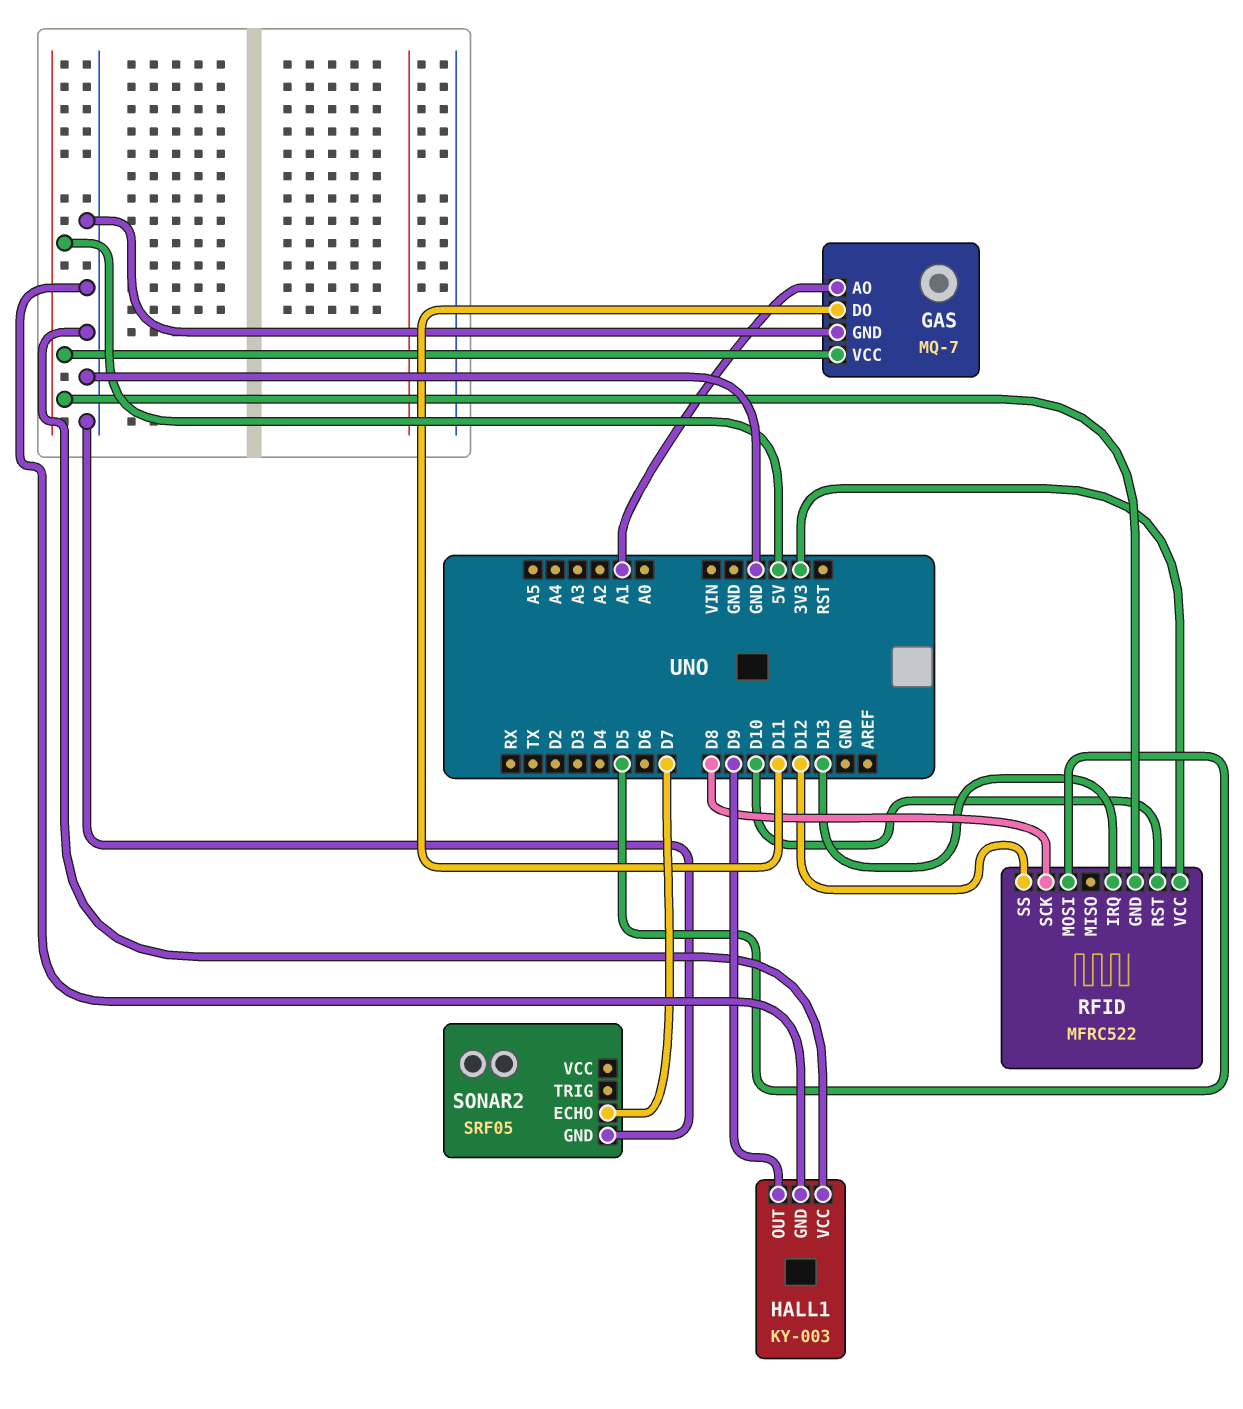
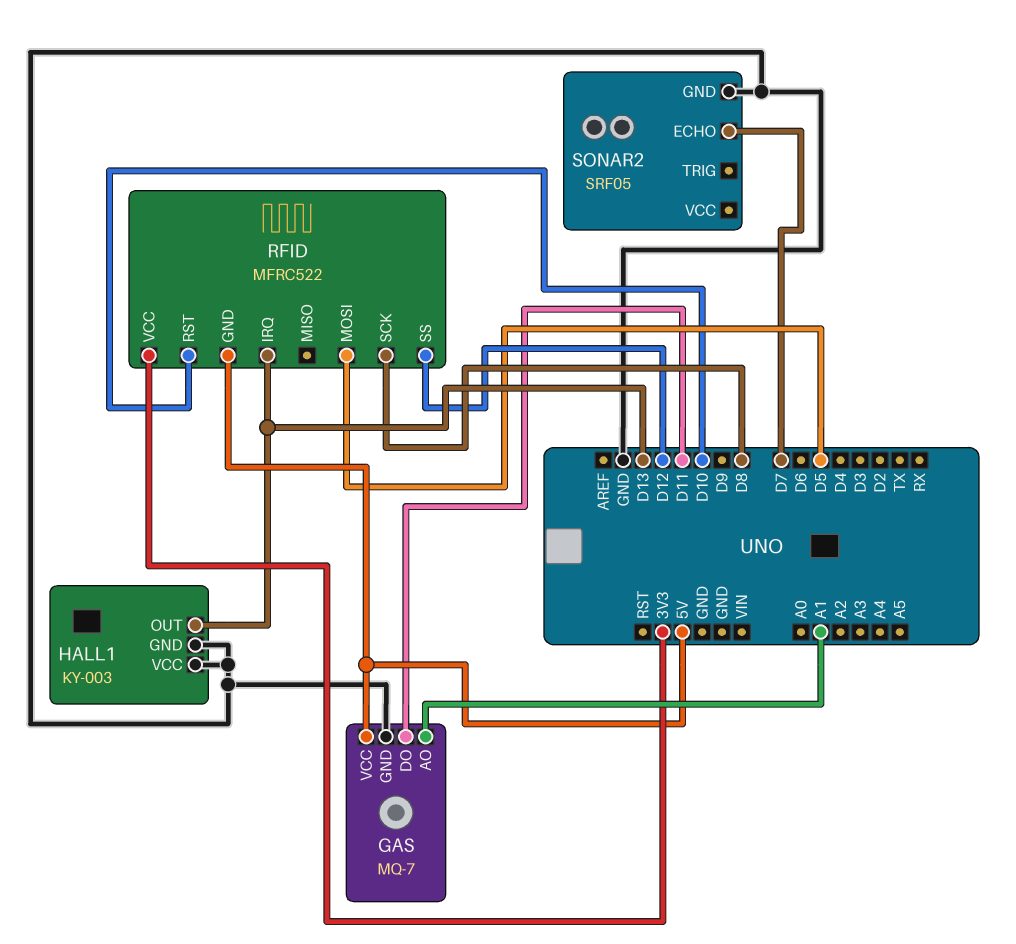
HALL1 pin OUT: D9 -> D13

